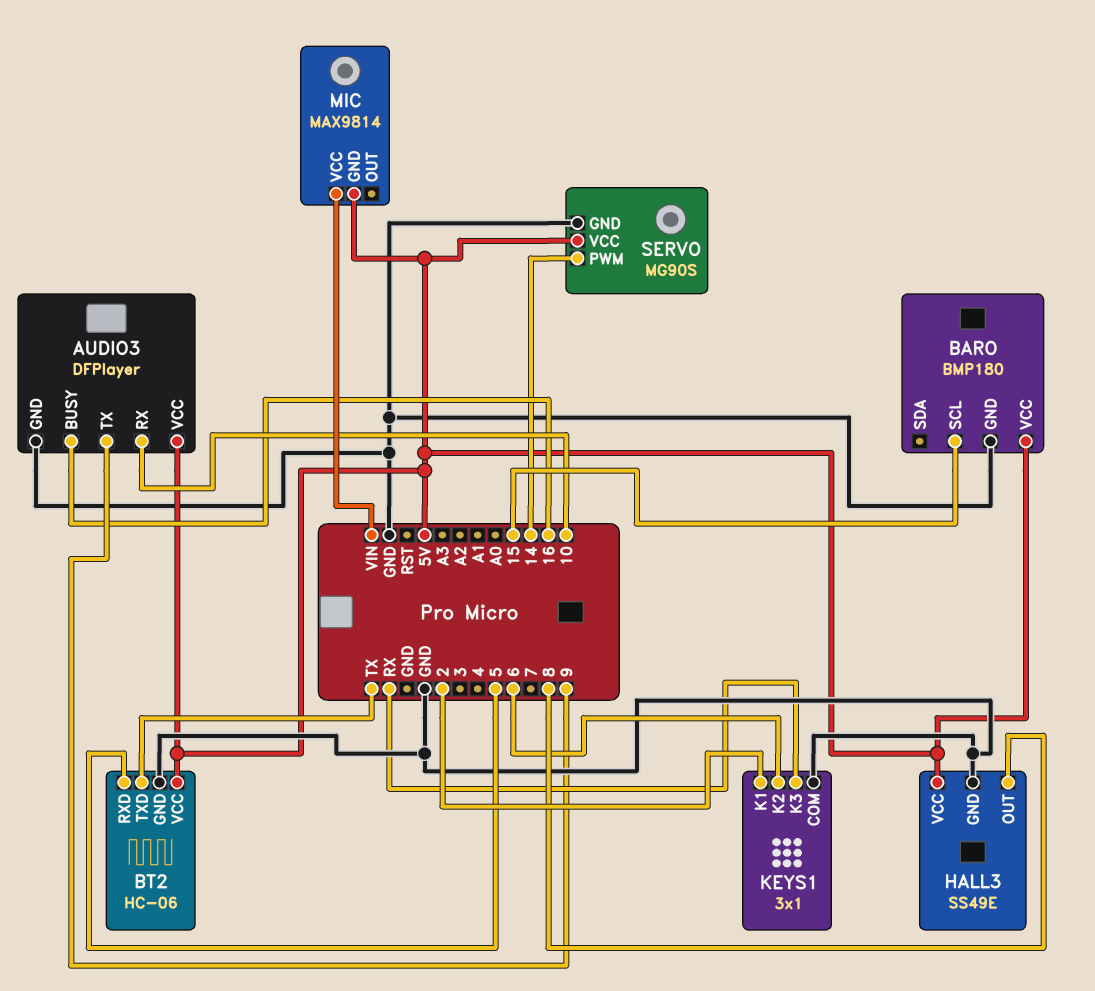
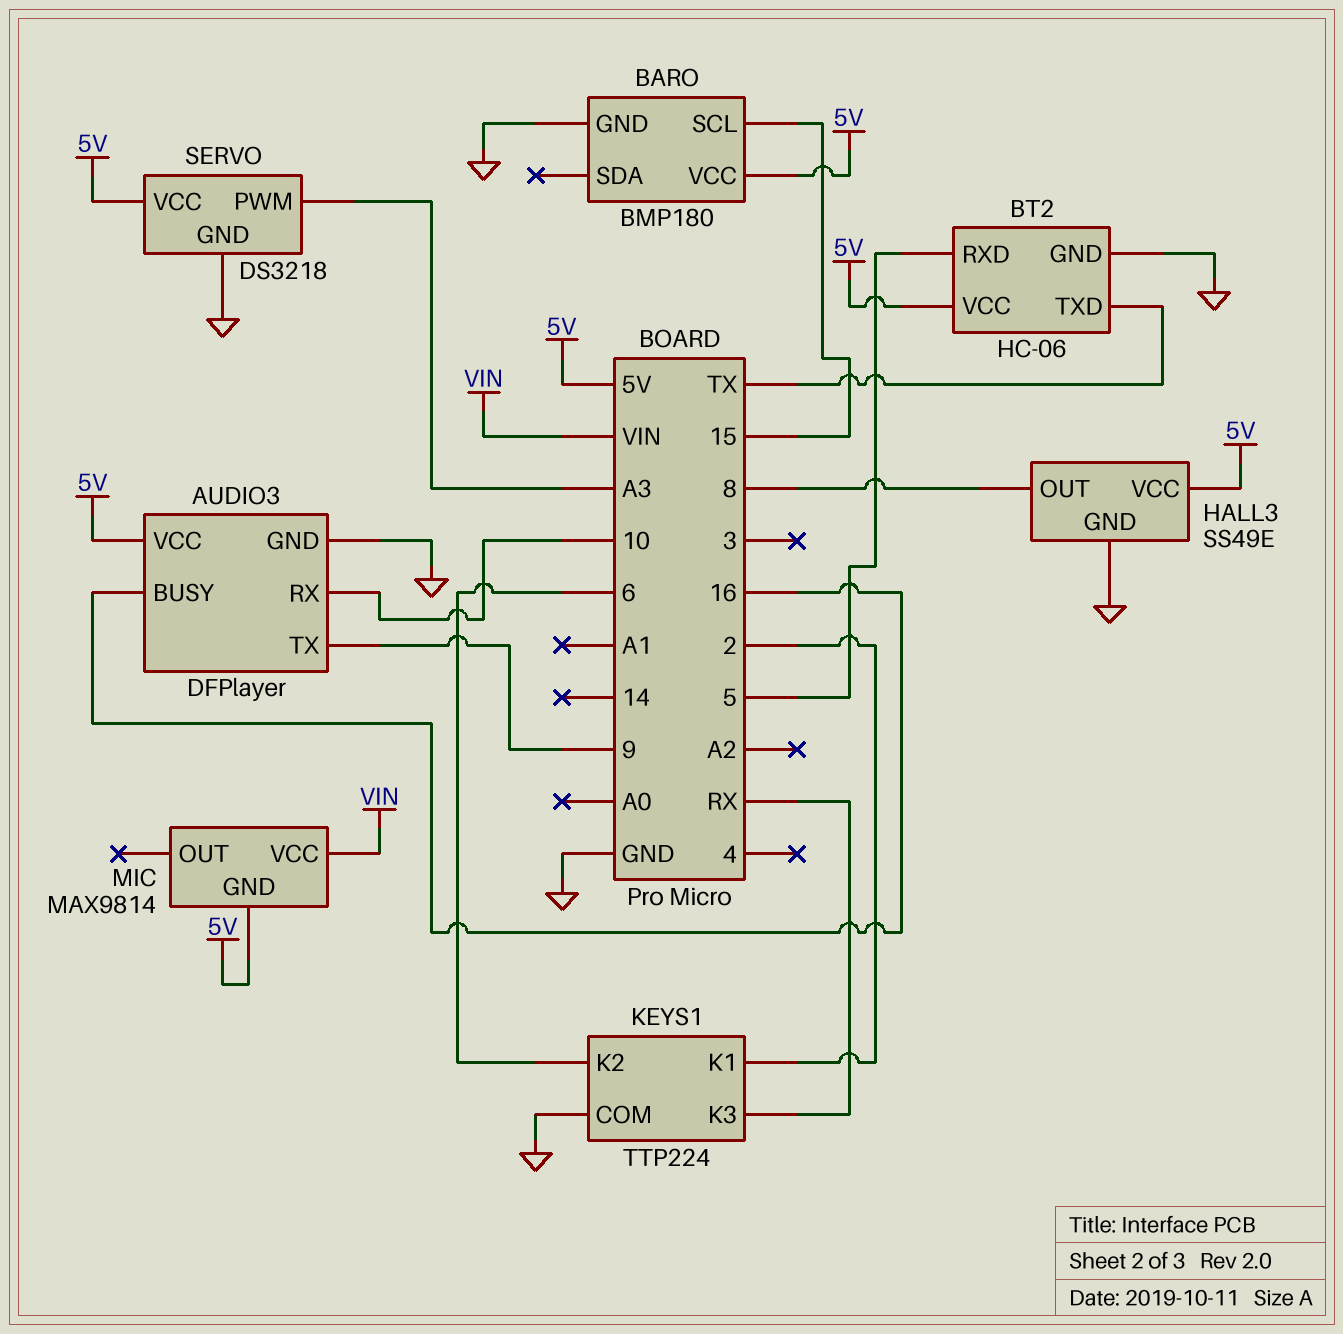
KEYS1: 3x1 -> TTP224
SERVO: MG90S -> DS3218
SERVO pin PWM: 14 -> A3

